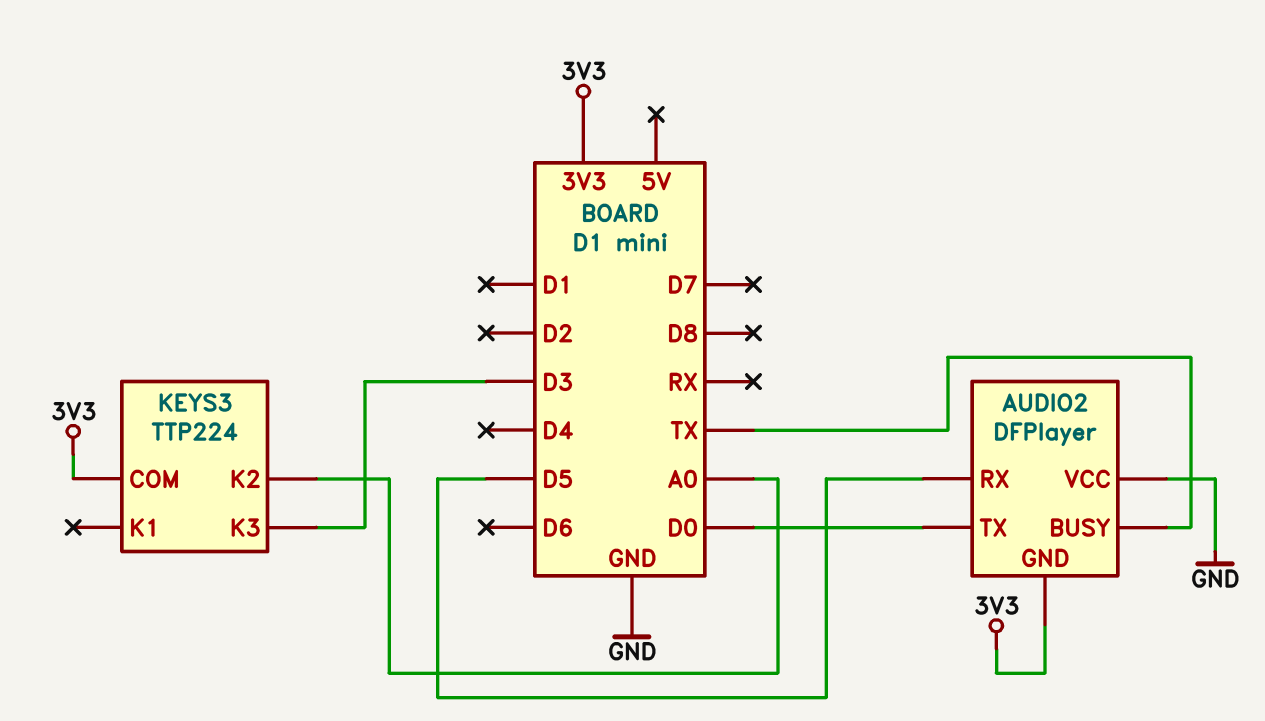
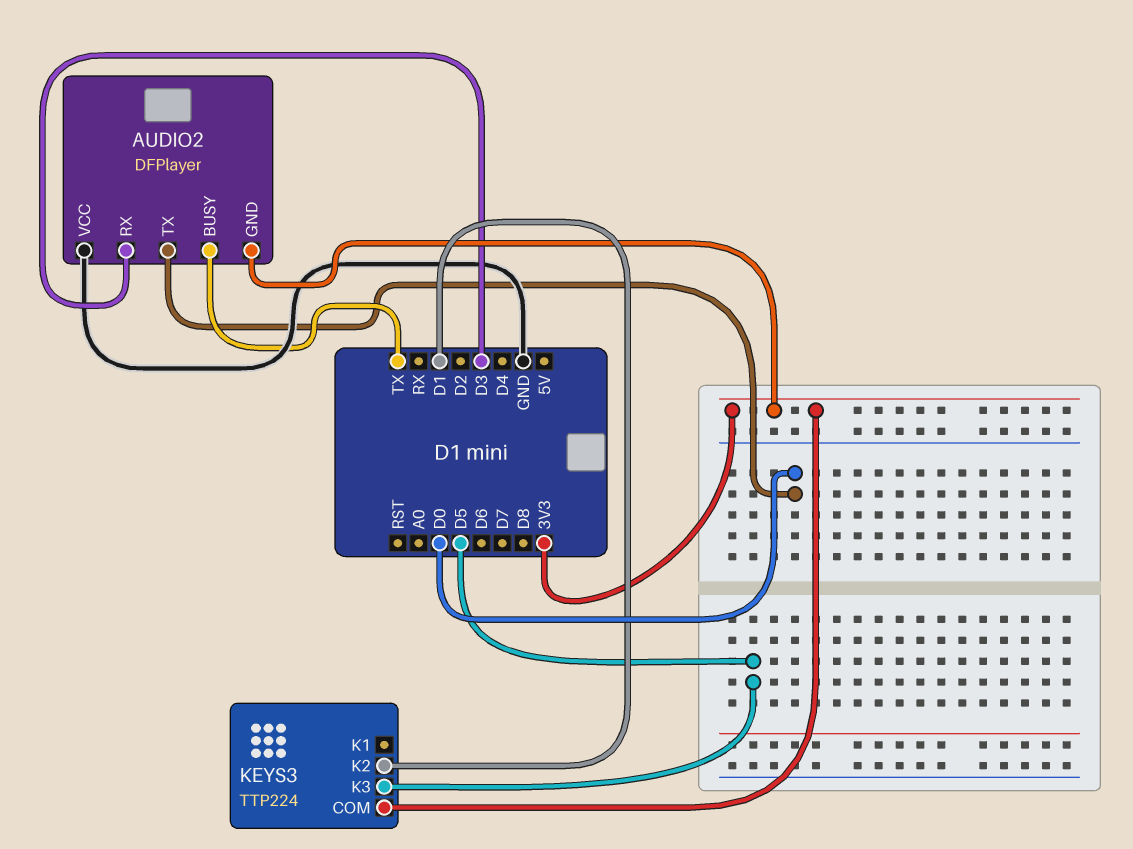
AUDIO2 pin RX: D5 -> D3
KEYS3 pin K2: A0 -> D1
KEYS3 pin K3: D3 -> D5

